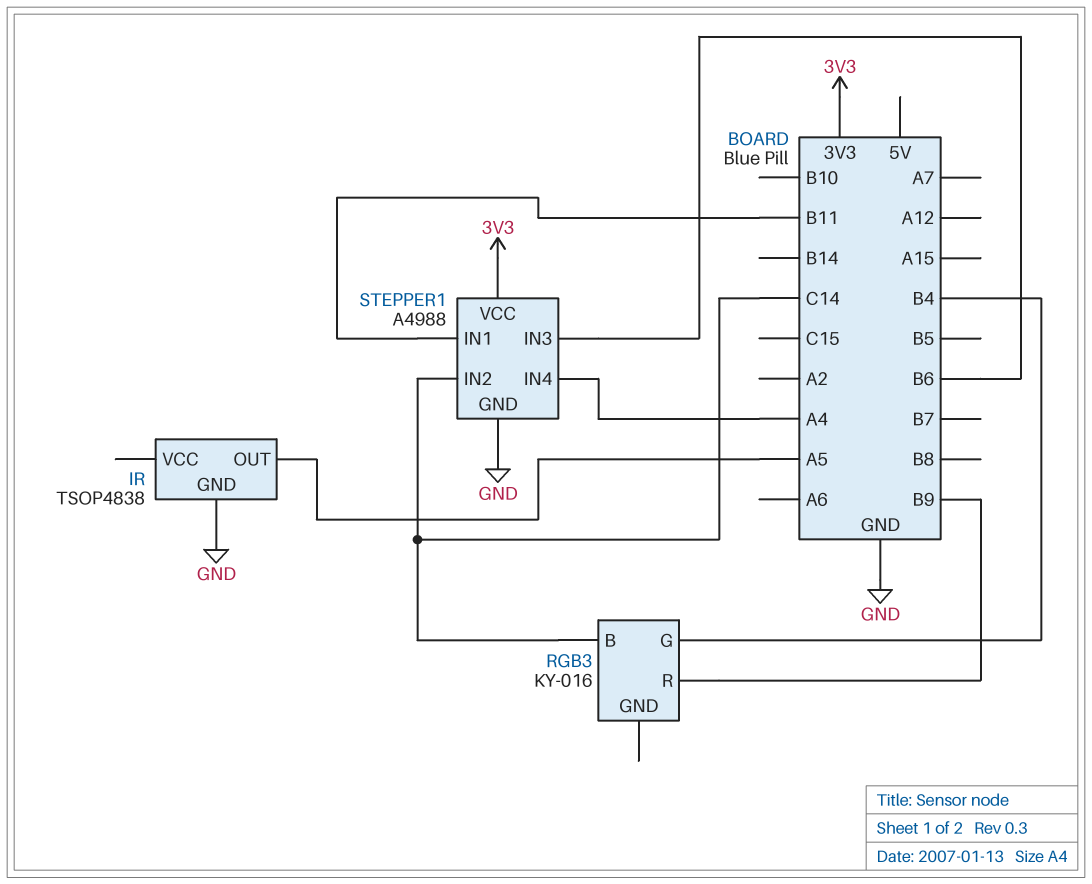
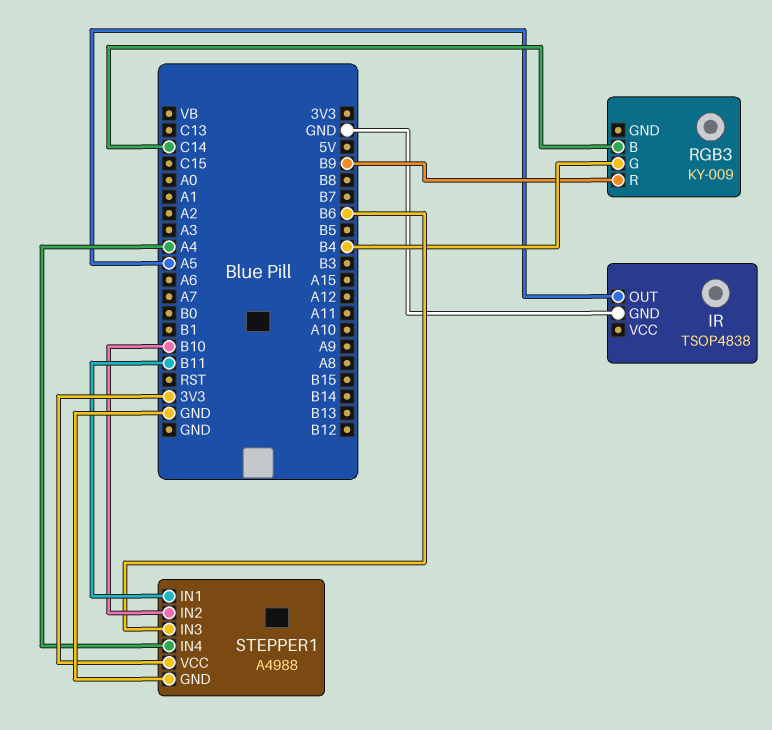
RGB3: KY-016 -> KY-009
STEPPER1 pin IN2: C14 -> B10

